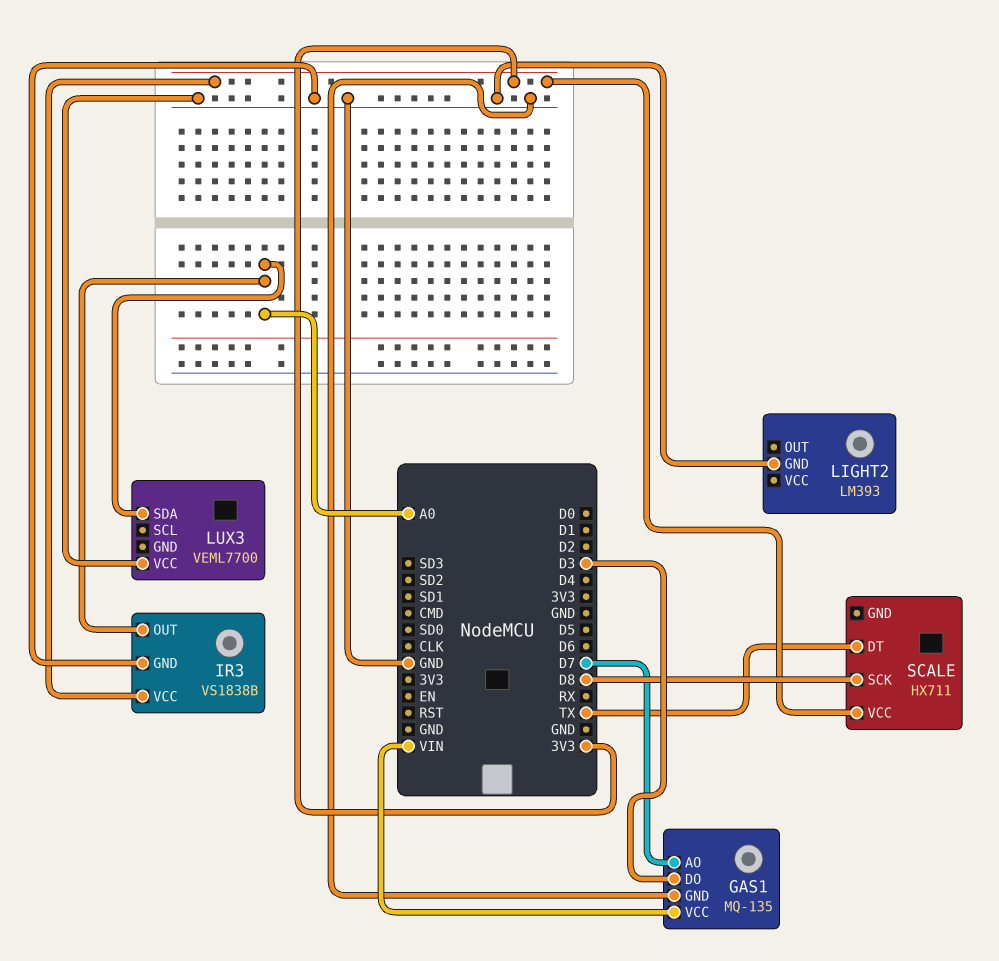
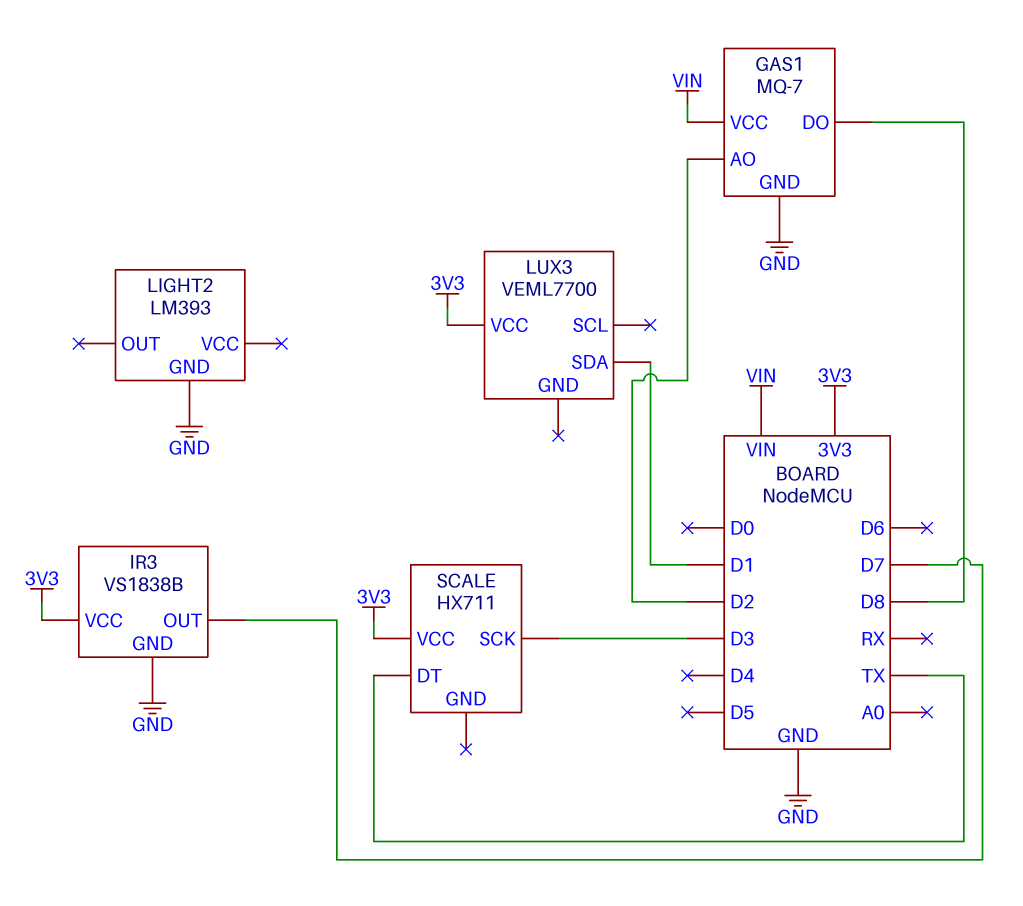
GAS1: MQ-135 -> MQ-7
GAS1 pin AO: D7 -> D2
GAS1 pin DO: D3 -> D8
IR3 pin OUT: A0 -> D7
LUX3 pin SDA: A0 -> D1
LUX3 pin VCC: GND -> 3V3
SCALE pin SCK: D8 -> D3

